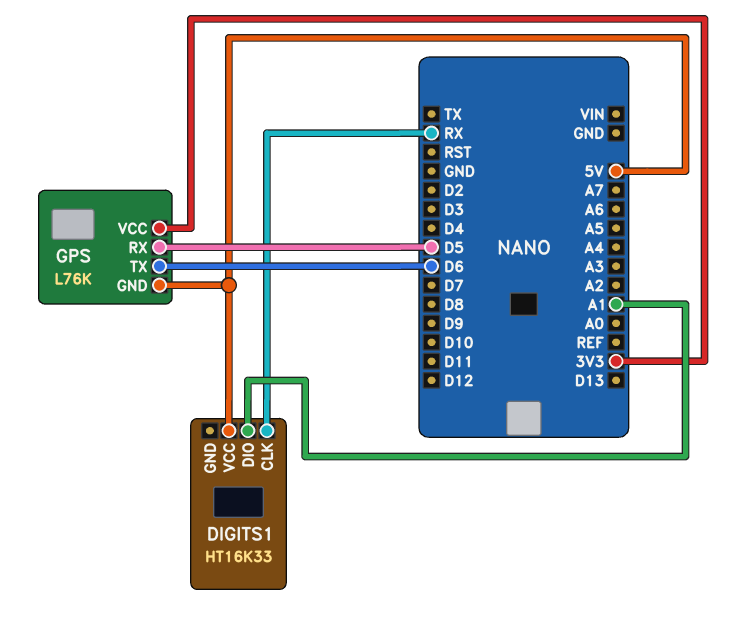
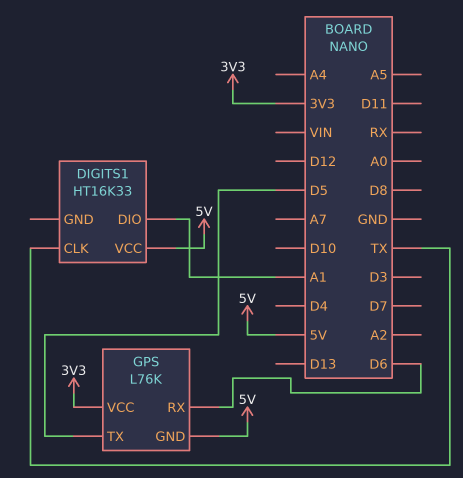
DIGITS1 pin CLK: RX -> TX
GPS pin RX: D5 -> D6
GPS pin TX: D6 -> D5

